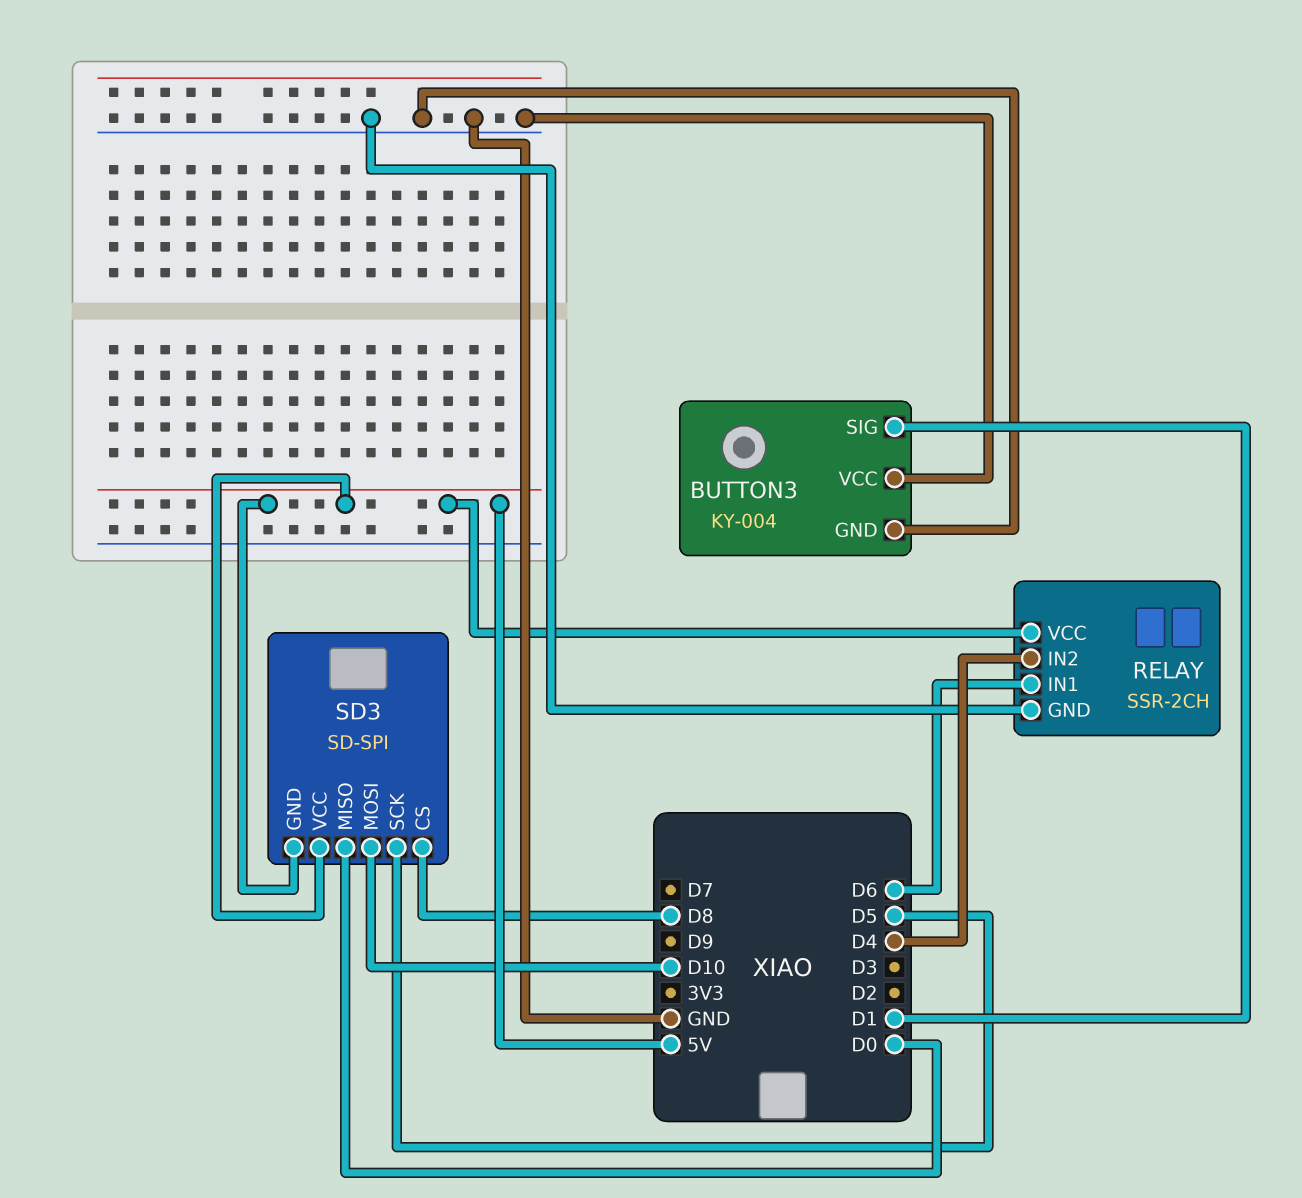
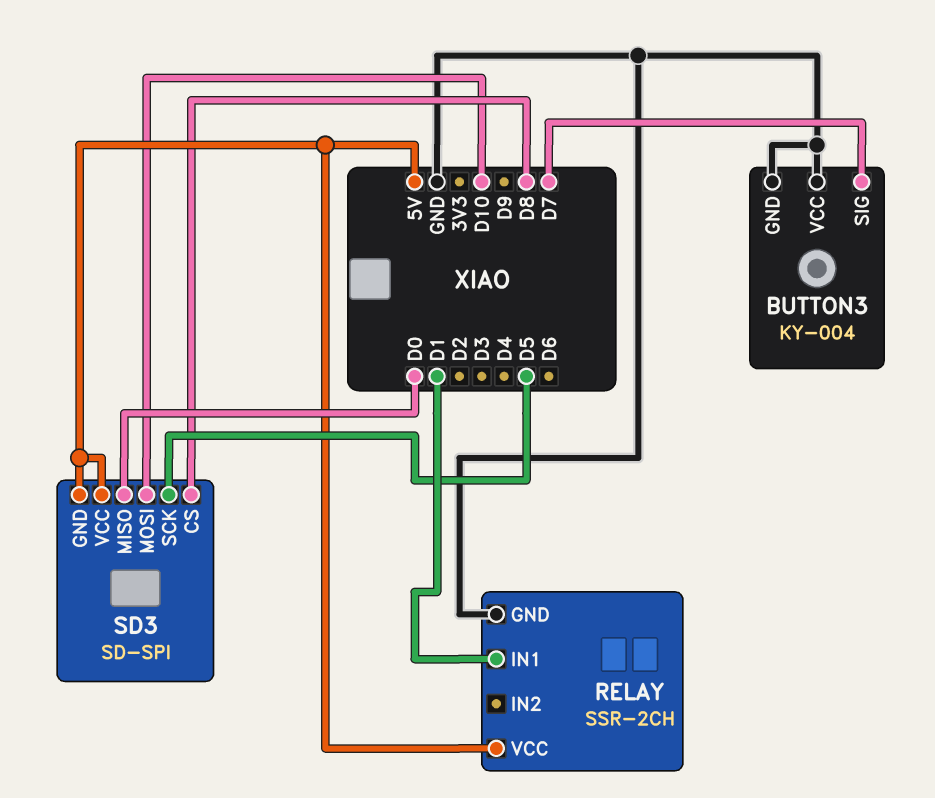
BUTTON3 pin SIG: D1 -> D7
RELAY pin IN1: D6 -> D1
RELAY pin IN2: D4 -> none

